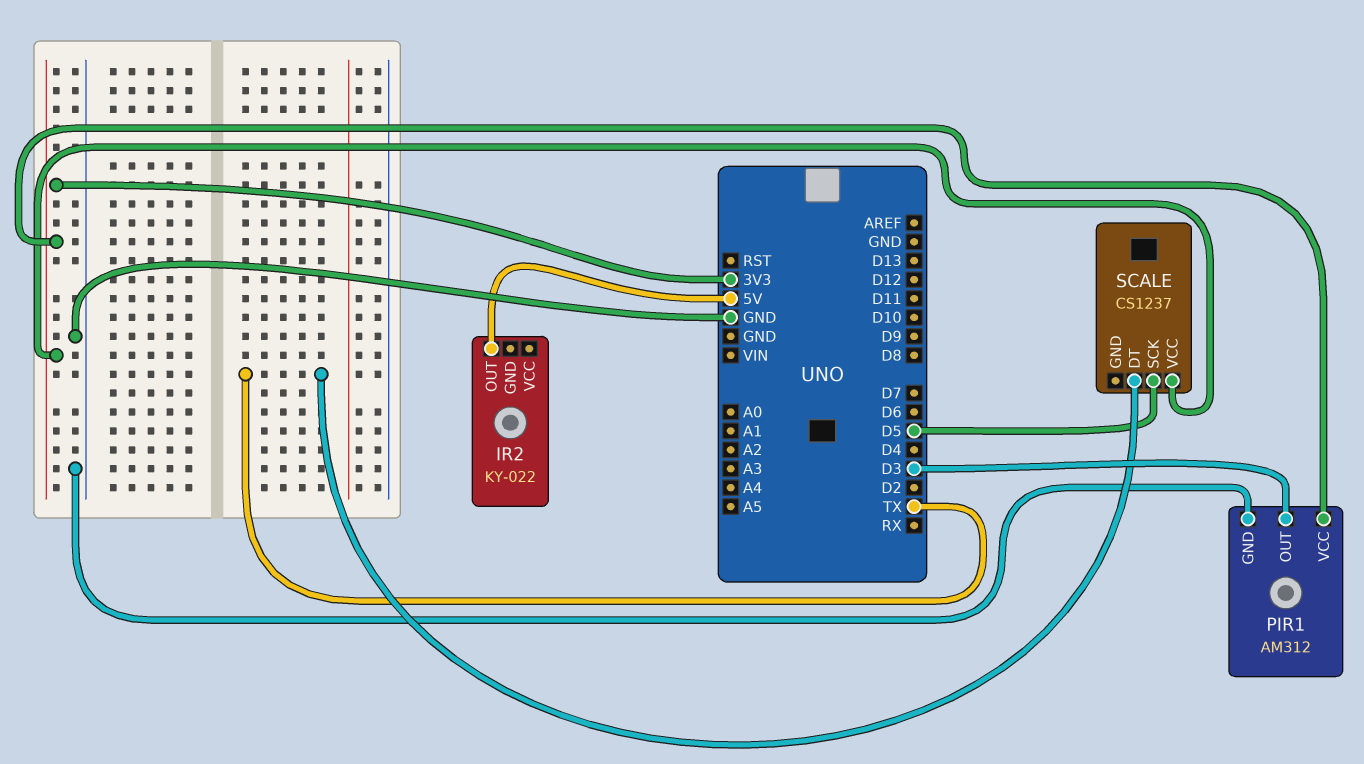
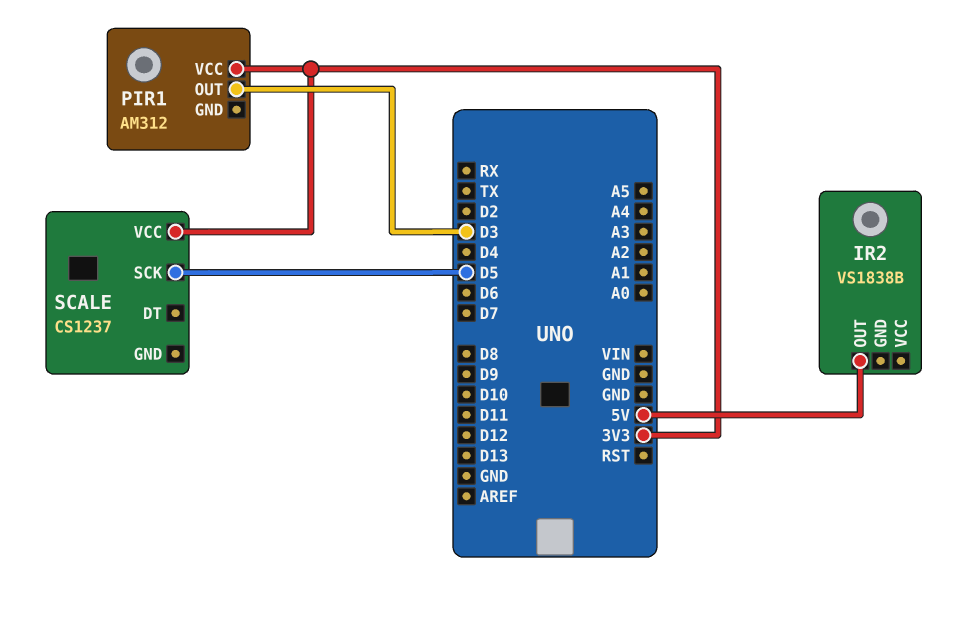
IR2: KY-022 -> VS1838B
PIR1 pin GND: GND -> none
SCALE pin DT: TX -> none

